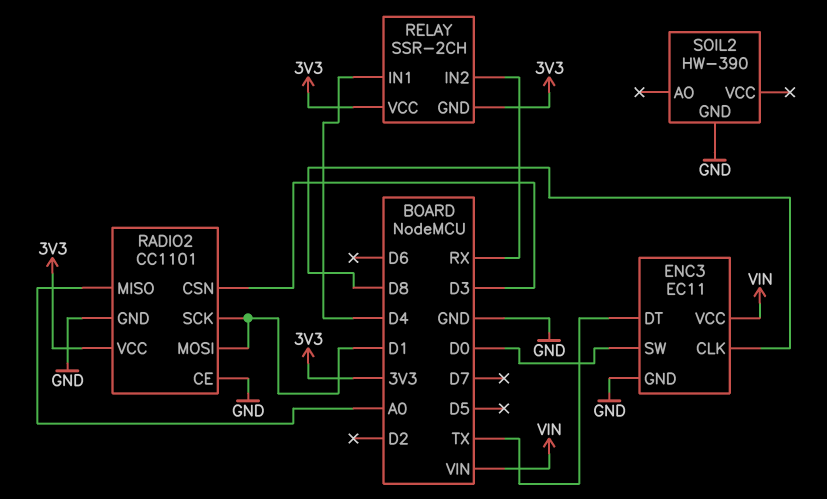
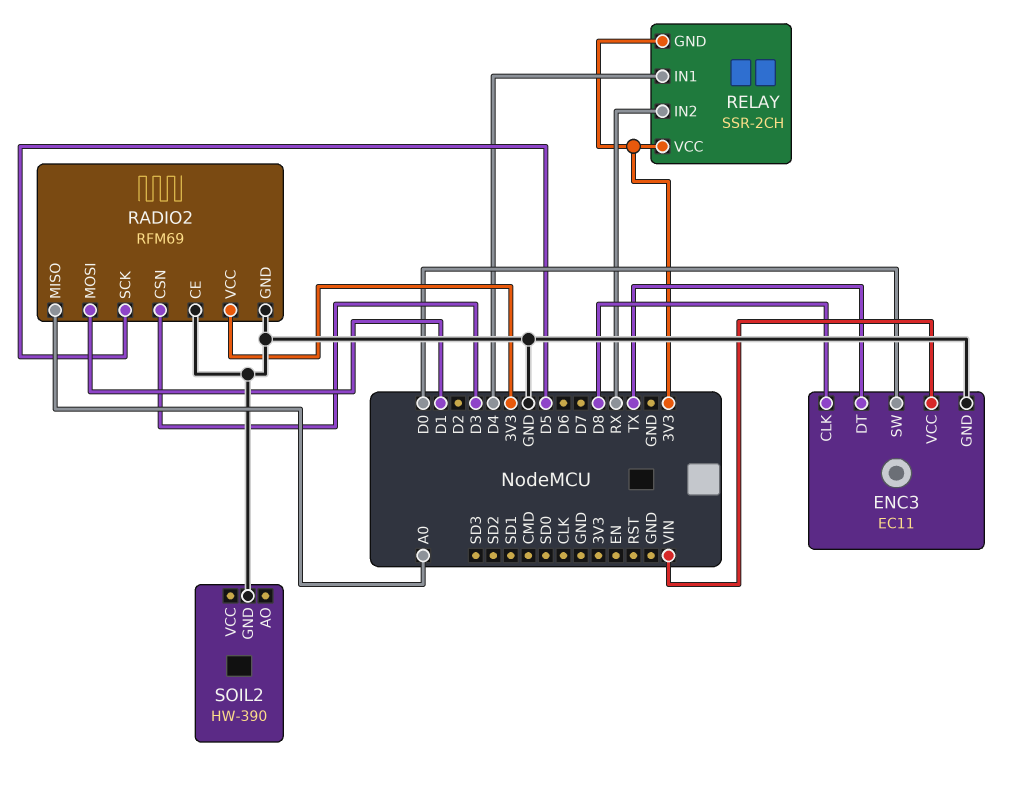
RADIO2: CC1101 -> RFM69
RADIO2 pin SCK: D1 -> D5

